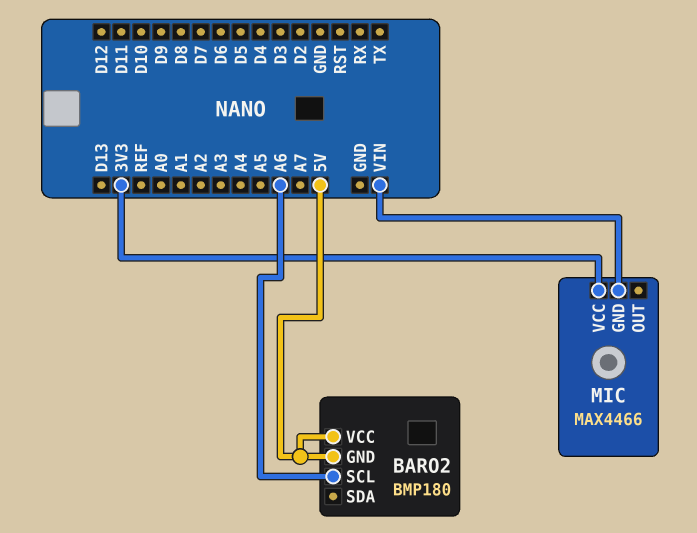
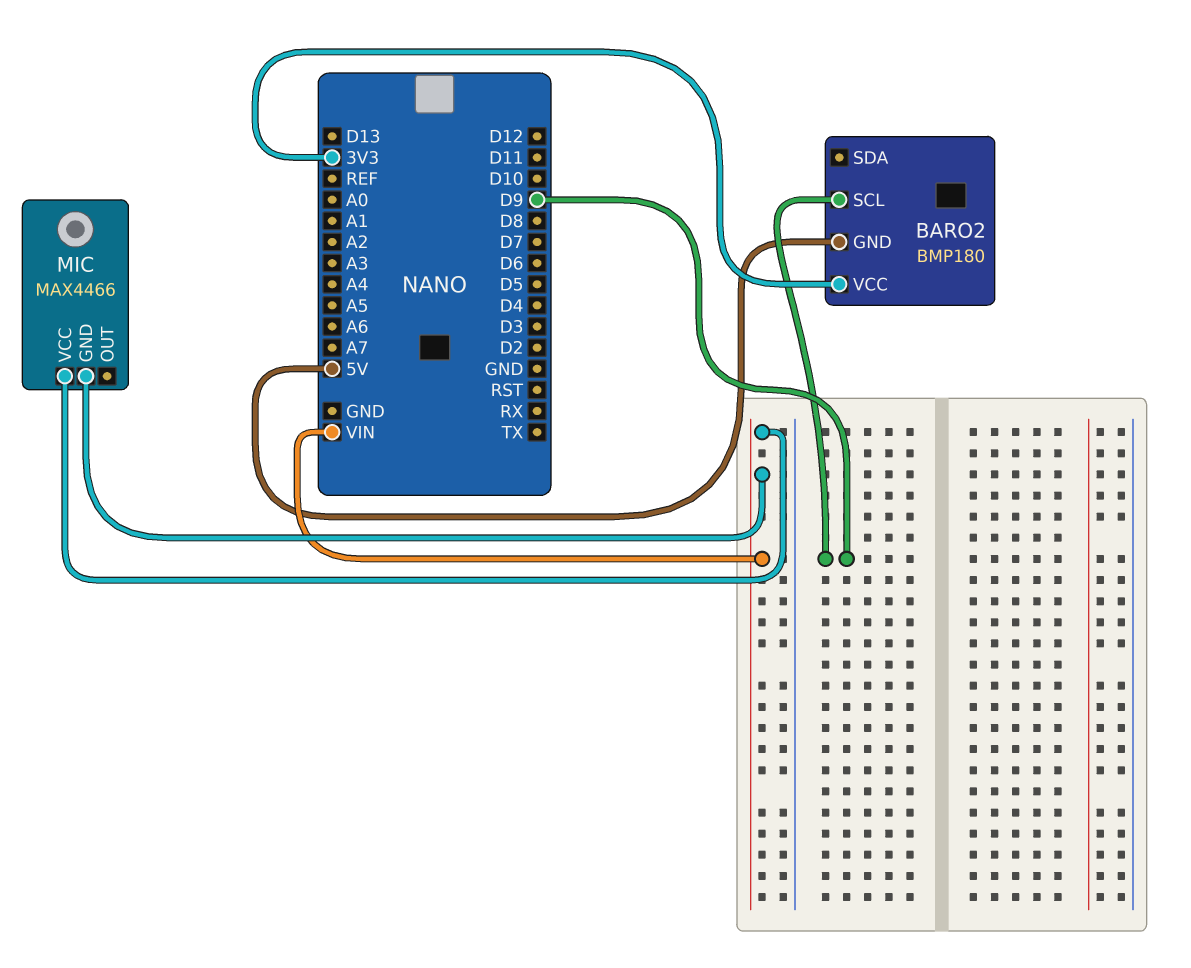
BARO2 pin SCL: A6 -> D9
BARO2 pin VCC: 5V -> 3V3
MIC pin VCC: 3V3 -> VIN

